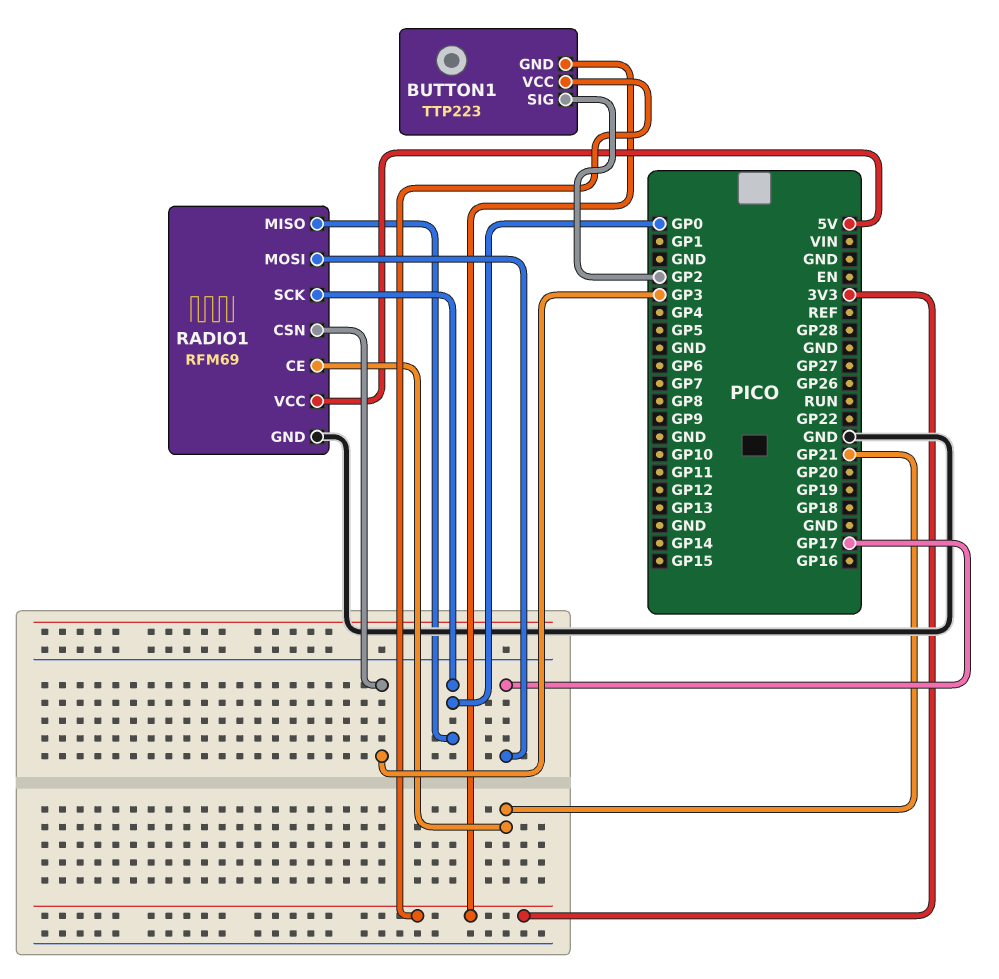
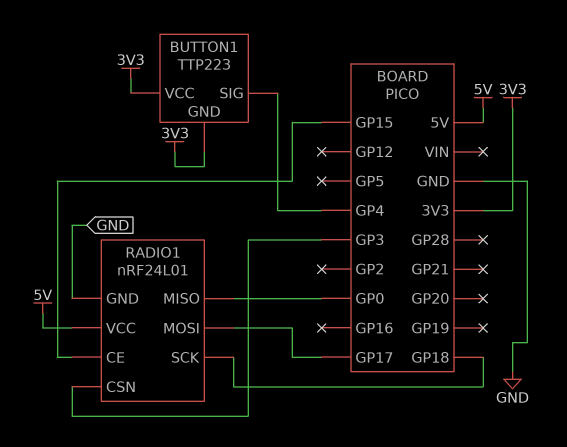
BUTTON1 pin SIG: GP2 -> GP4
RADIO1: RFM69 -> nRF24L01
RADIO1 pin CE: GP21 -> GP15
RADIO1 pin SCK: GP0 -> GP18

